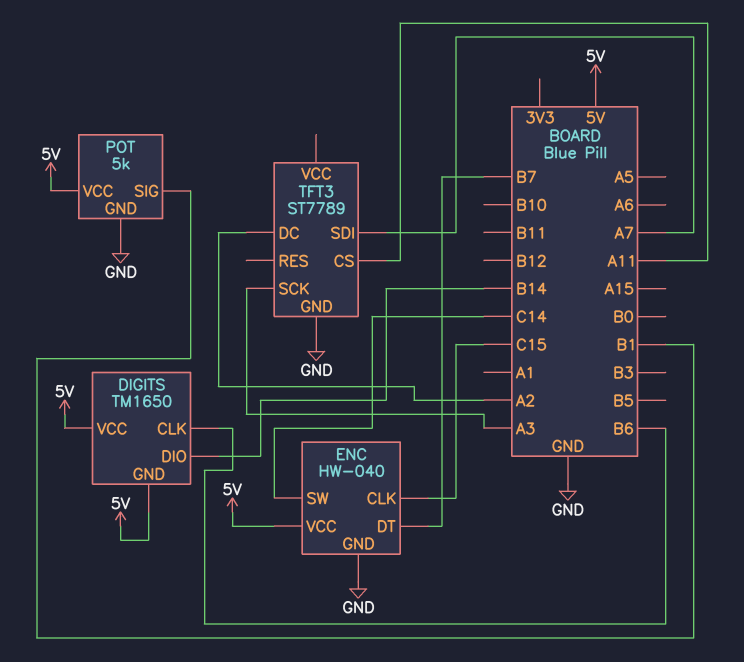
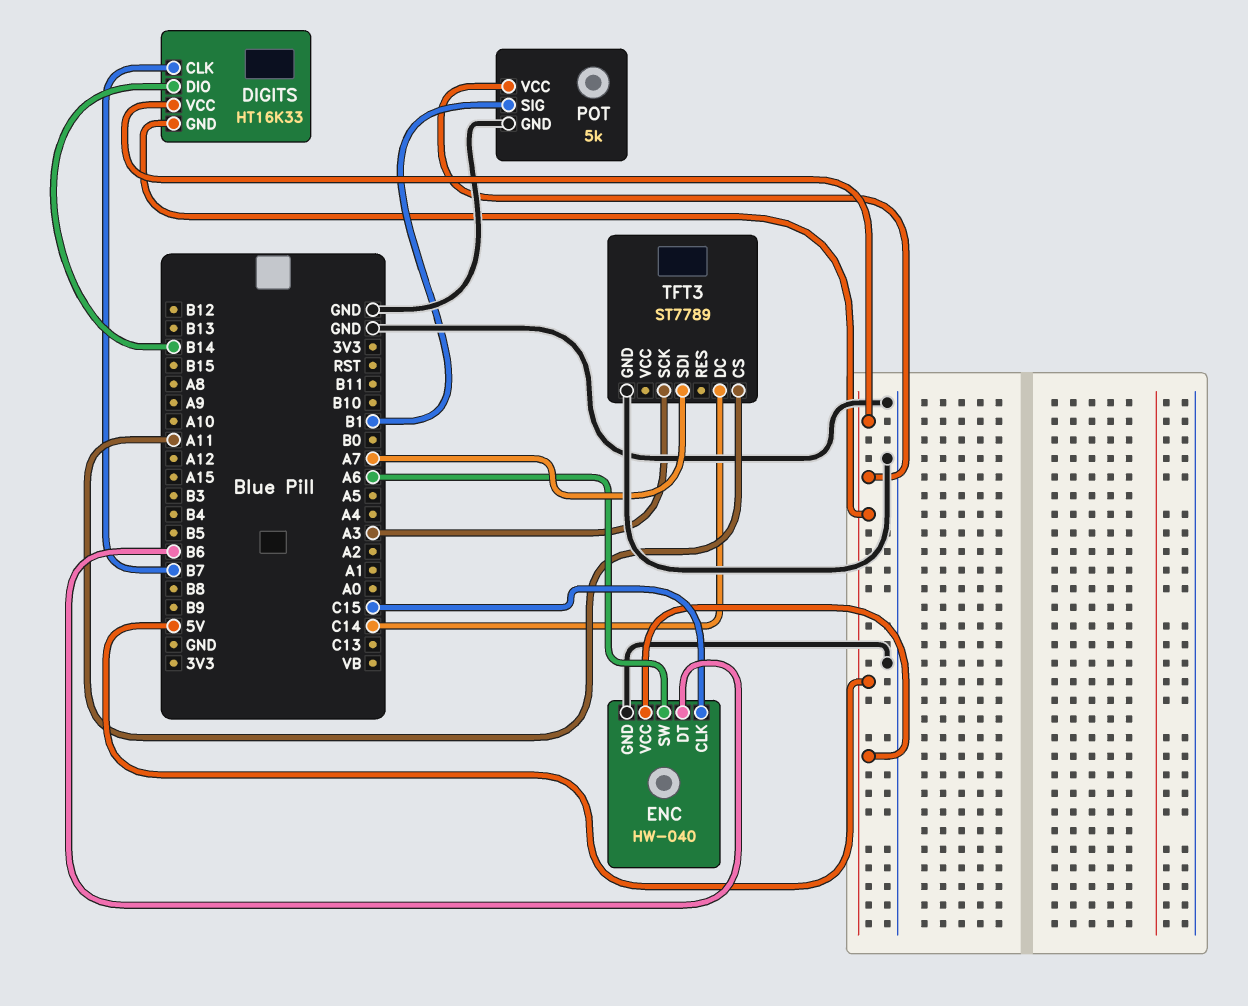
DIGITS: TM1650 -> HT16K33
DIGITS pin CLK: B6 -> B7
ENC pin DT: B7 -> B6
ENC pin SW: C14 -> A6
TFT3 pin DC: A2 -> C14

